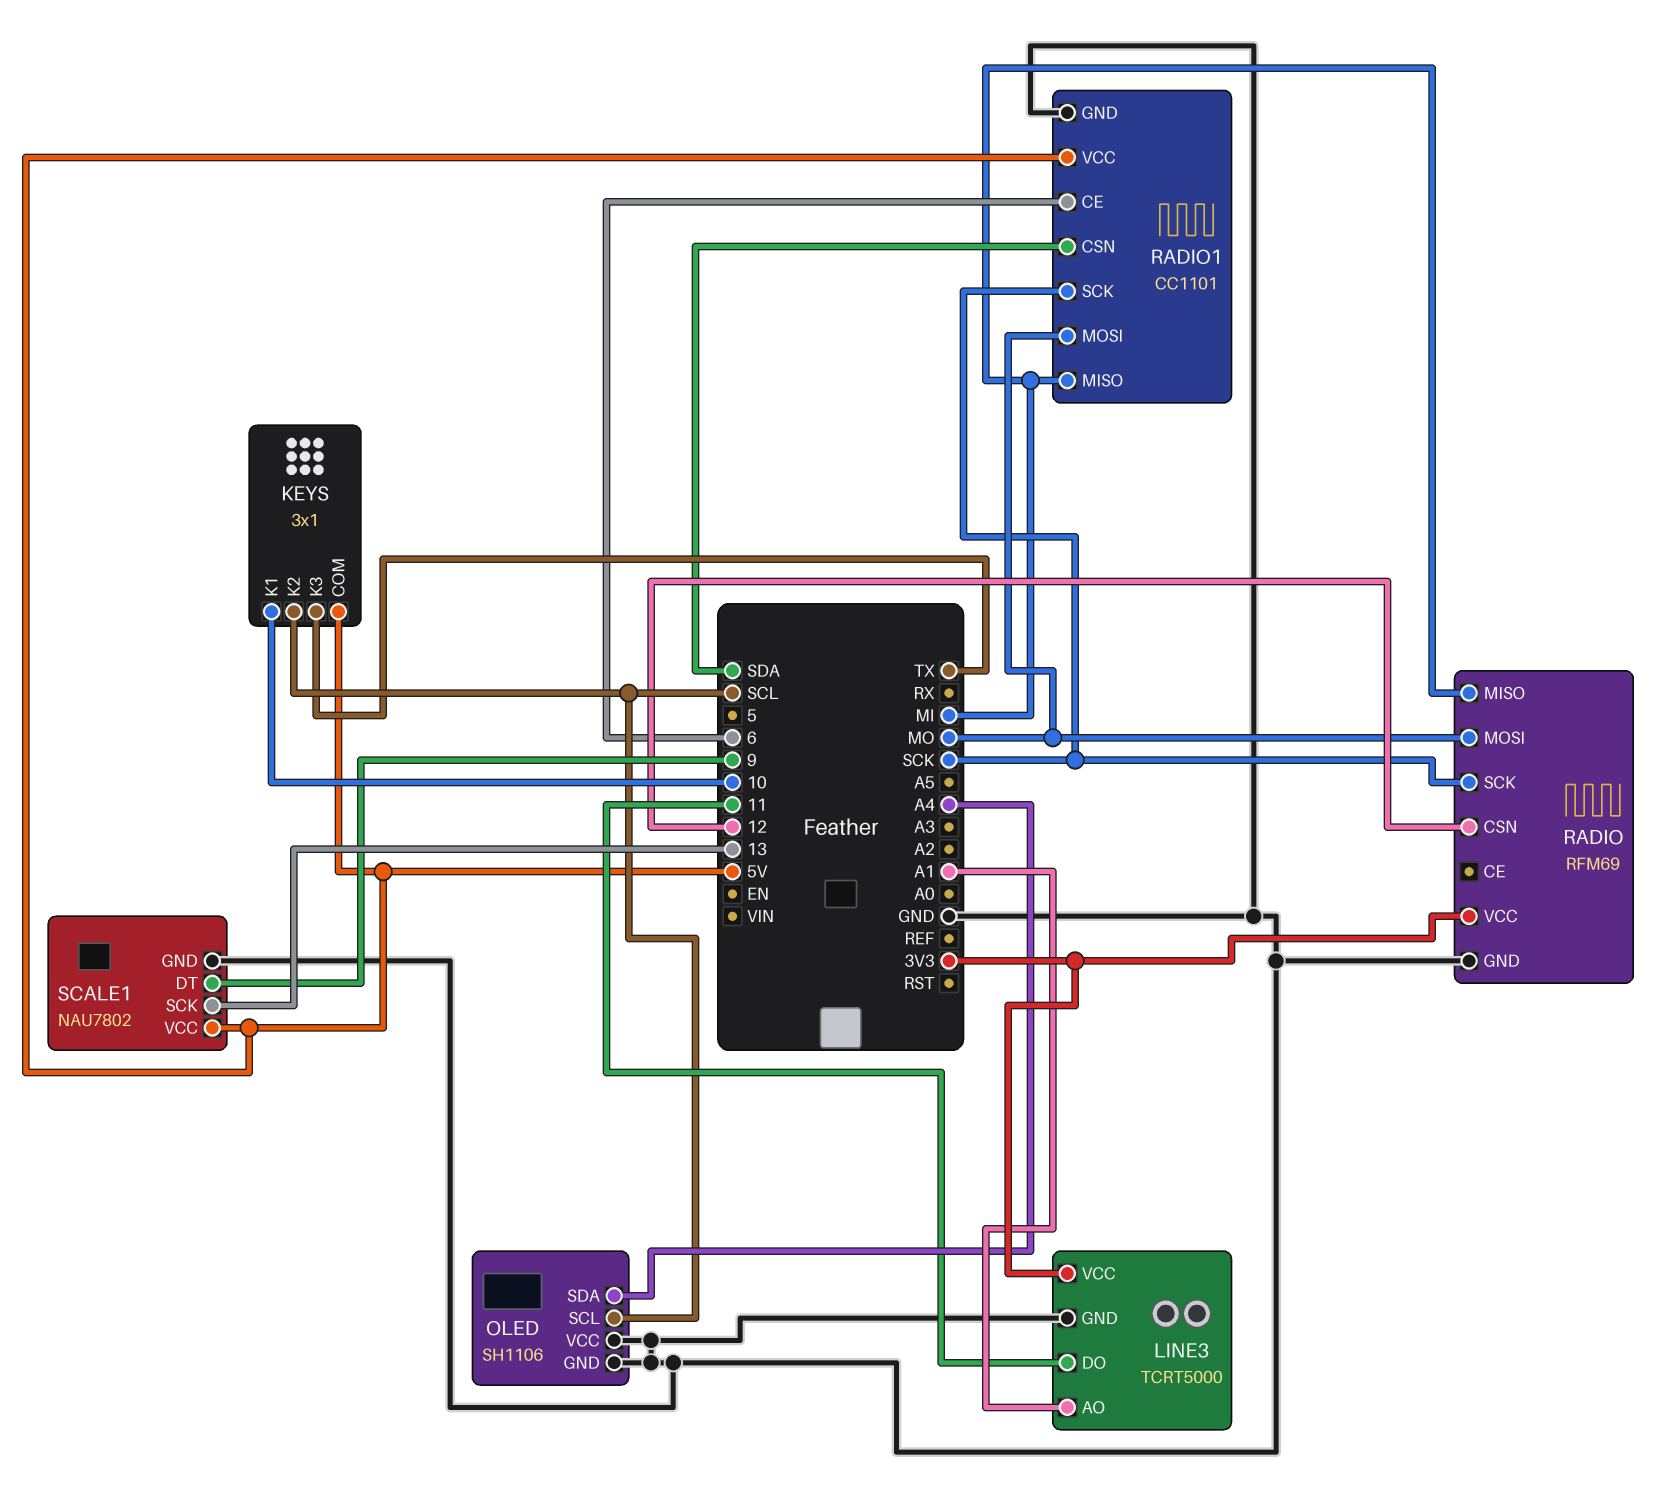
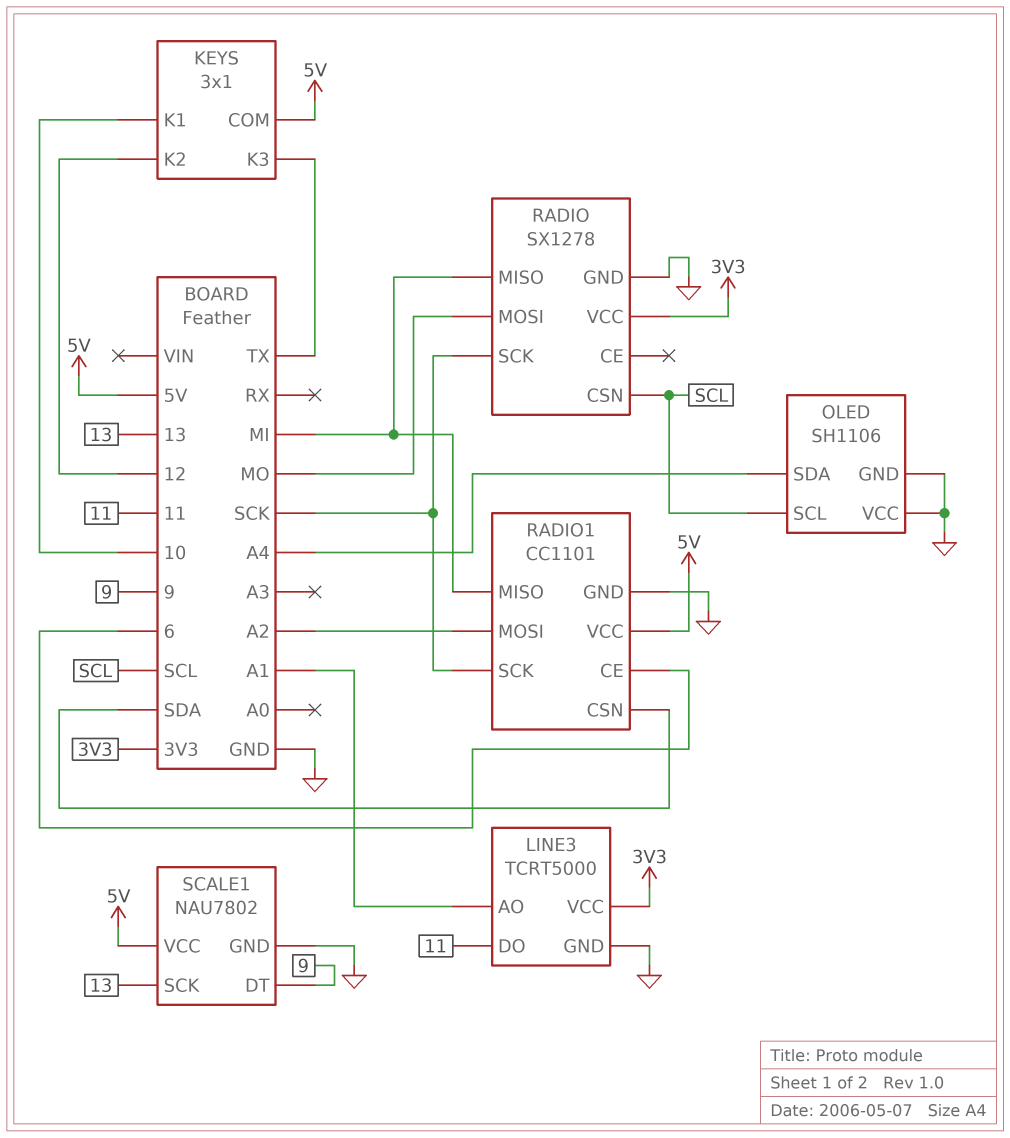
KEYS pin K2: SCL -> 12
RADIO: RFM69 -> SX1278
RADIO pin CSN: 12 -> SCL
RADIO1 pin MOSI: MO -> A2

